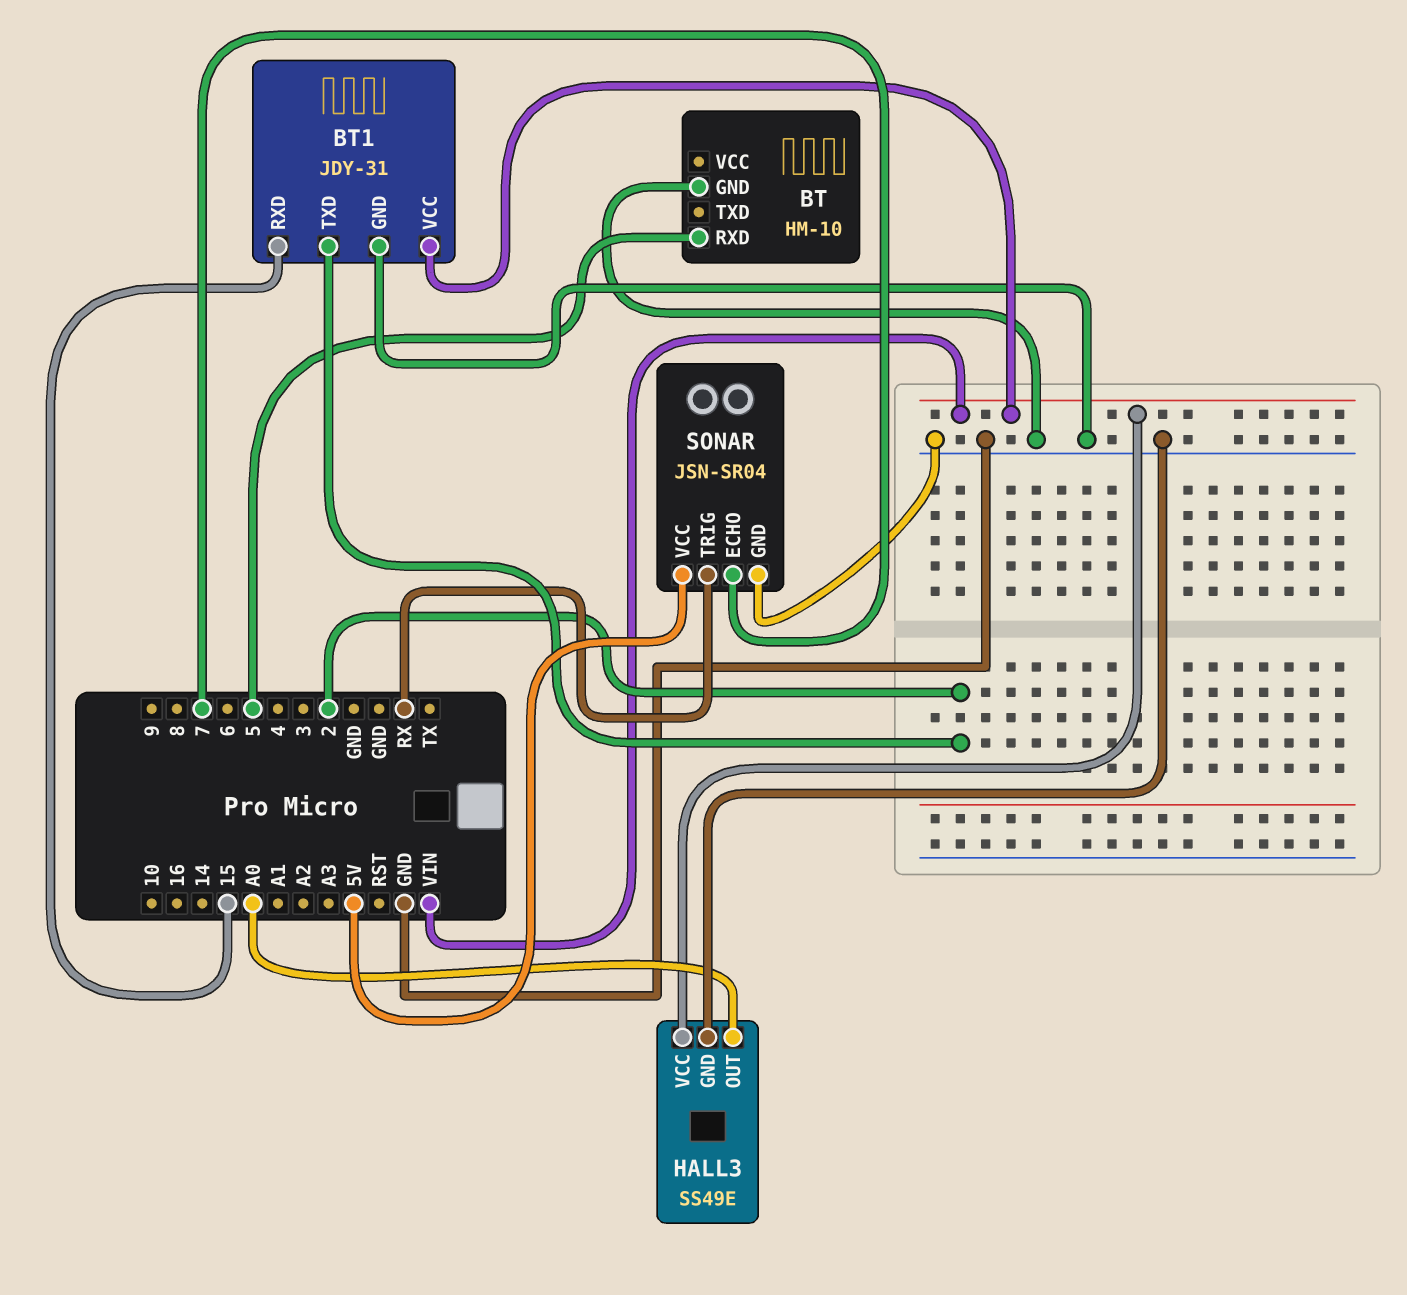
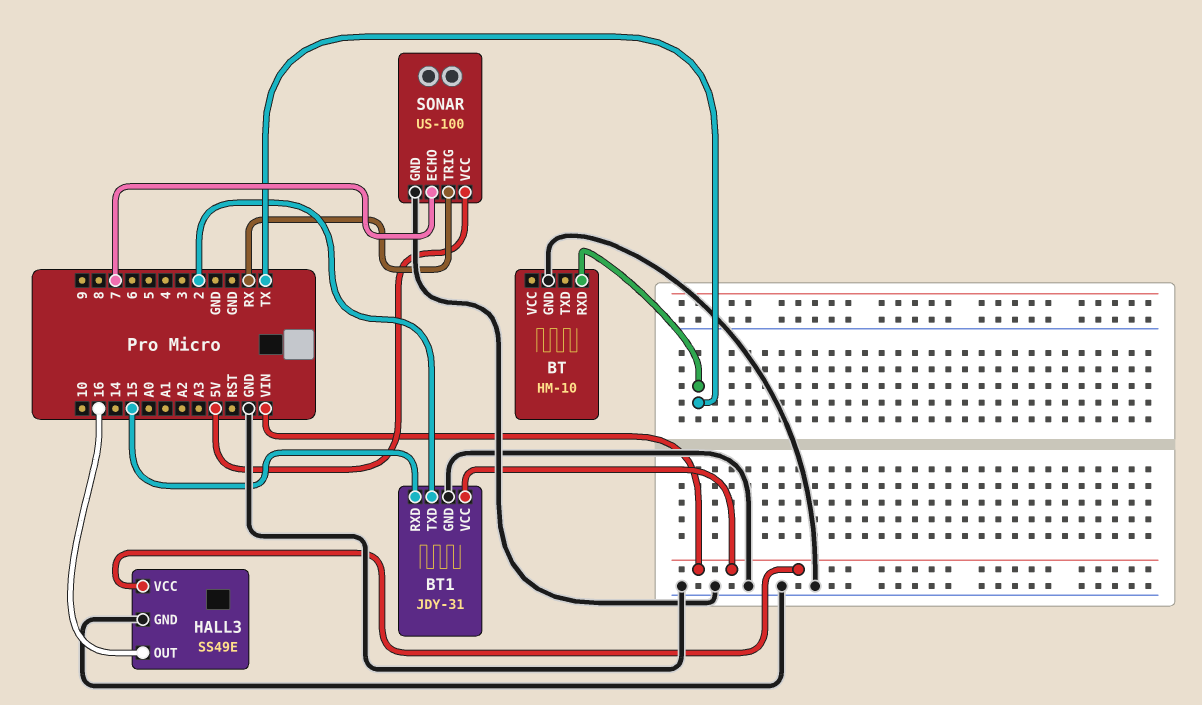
BT pin RXD: 5 -> TX
HALL3 pin OUT: A0 -> 16
SONAR: JSN-SR04 -> US-100

